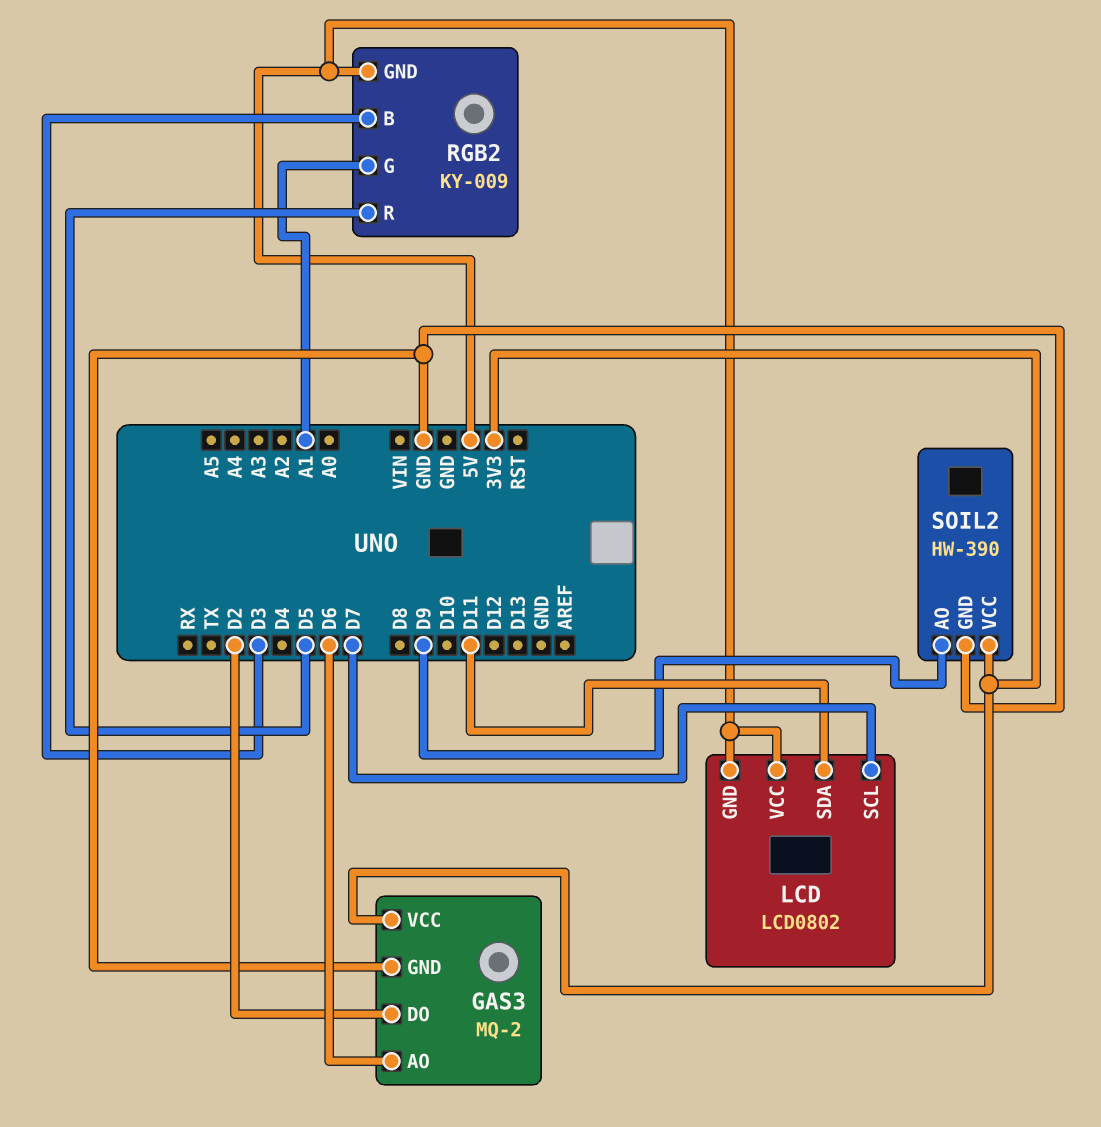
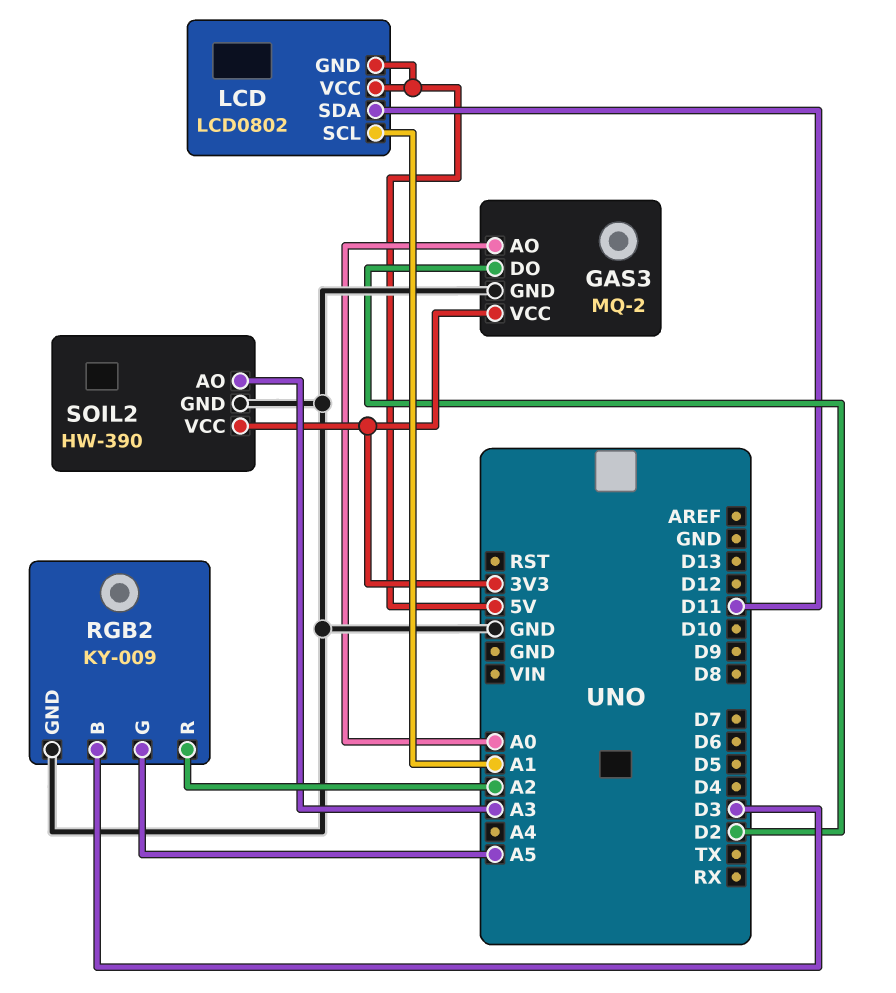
GAS3 pin AO: D6 -> A0
LCD pin SCL: D7 -> A1
RGB2 pin G: A1 -> A5
RGB2 pin GND: 5V -> GND
RGB2 pin R: D5 -> A2
SOIL2 pin AO: D9 -> A3

